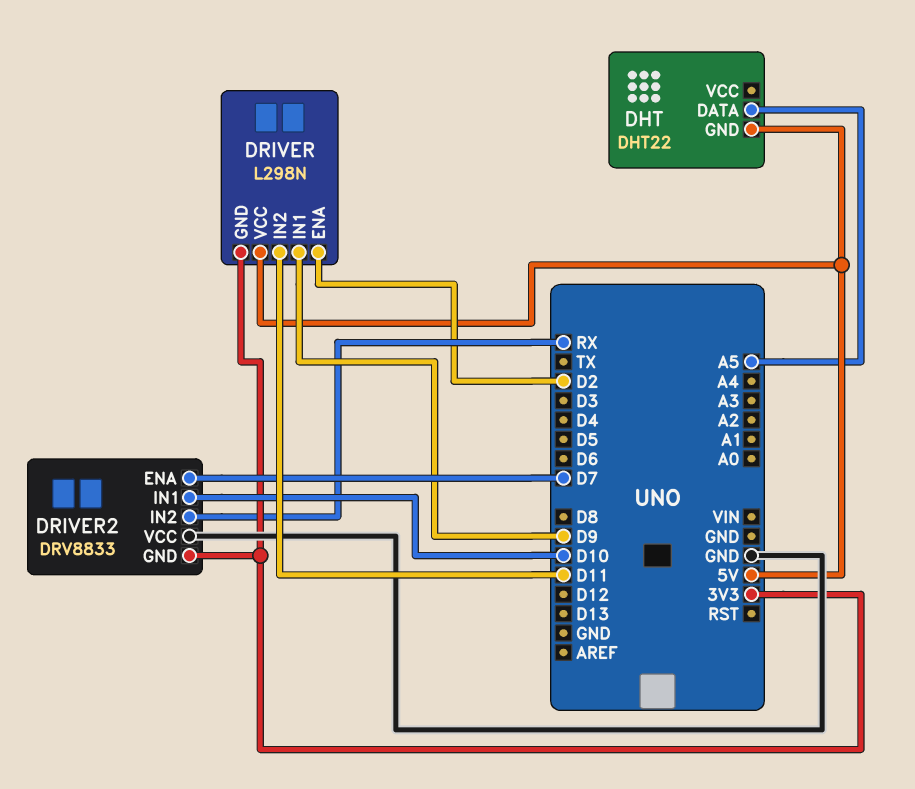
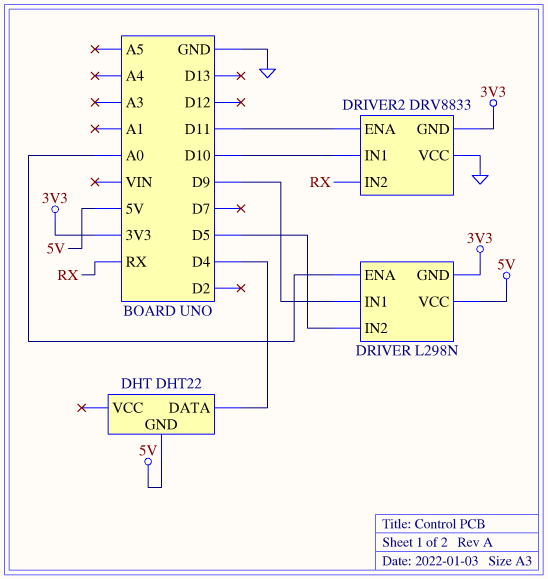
DHT pin DATA: A5 -> D4
DRIVER pin ENA: D2 -> A0
DRIVER pin IN2: D11 -> D5
DRIVER2 pin ENA: D7 -> D11

